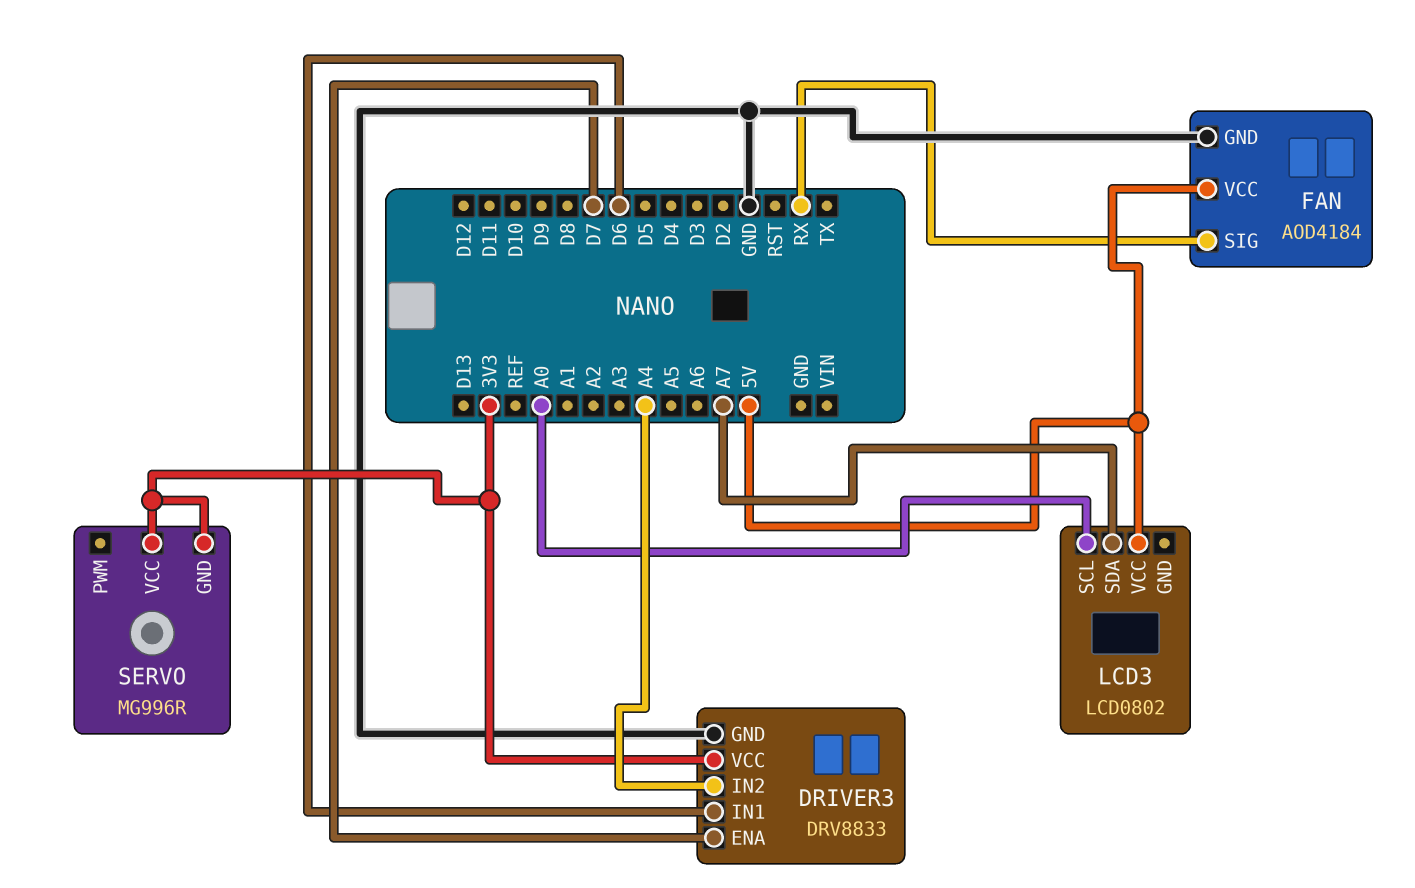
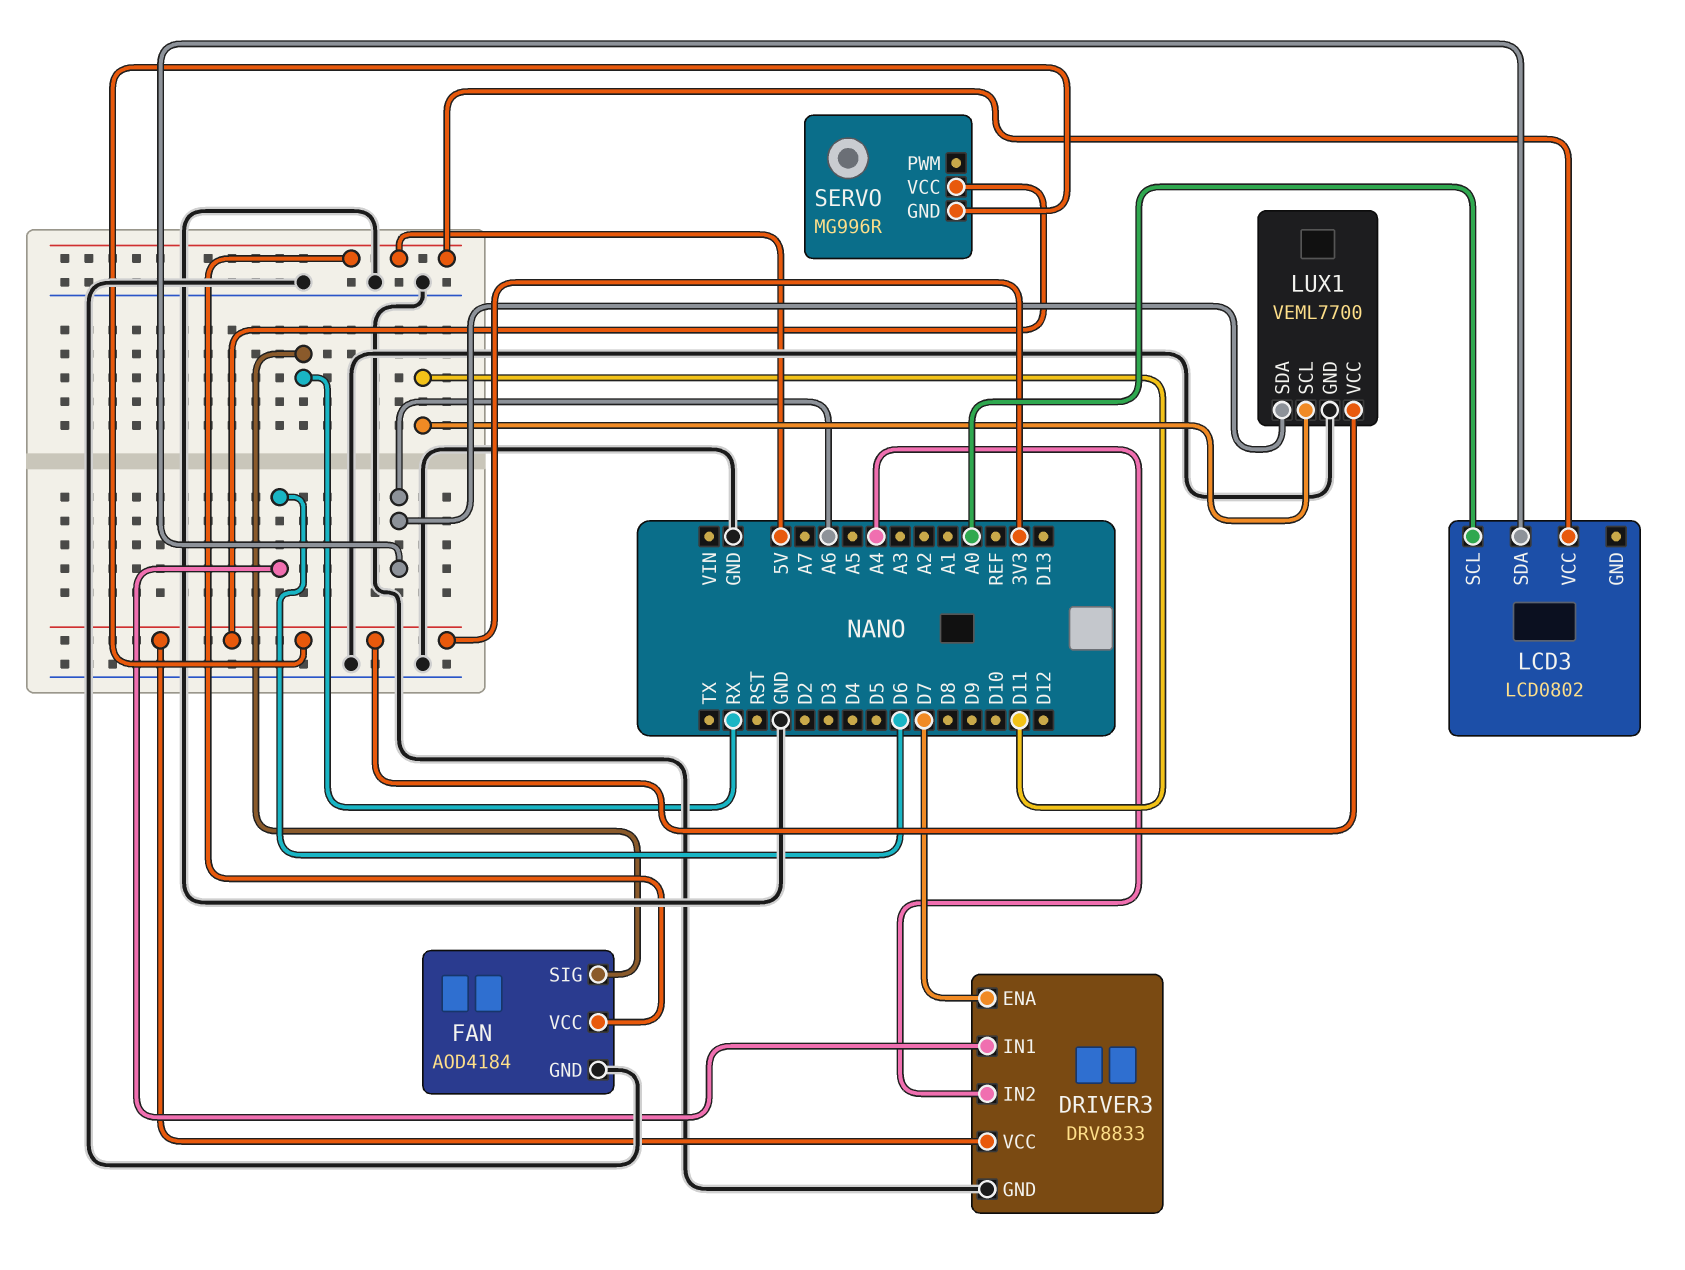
LCD3 pin SDA: A7 -> A6
LUX1: none -> VEML7700
LUX1 pin GND: none -> GND
LUX1 pin SCL: none -> D11
LUX1 pin SDA: none -> A6
LUX1 pin VCC: none -> 3V3

